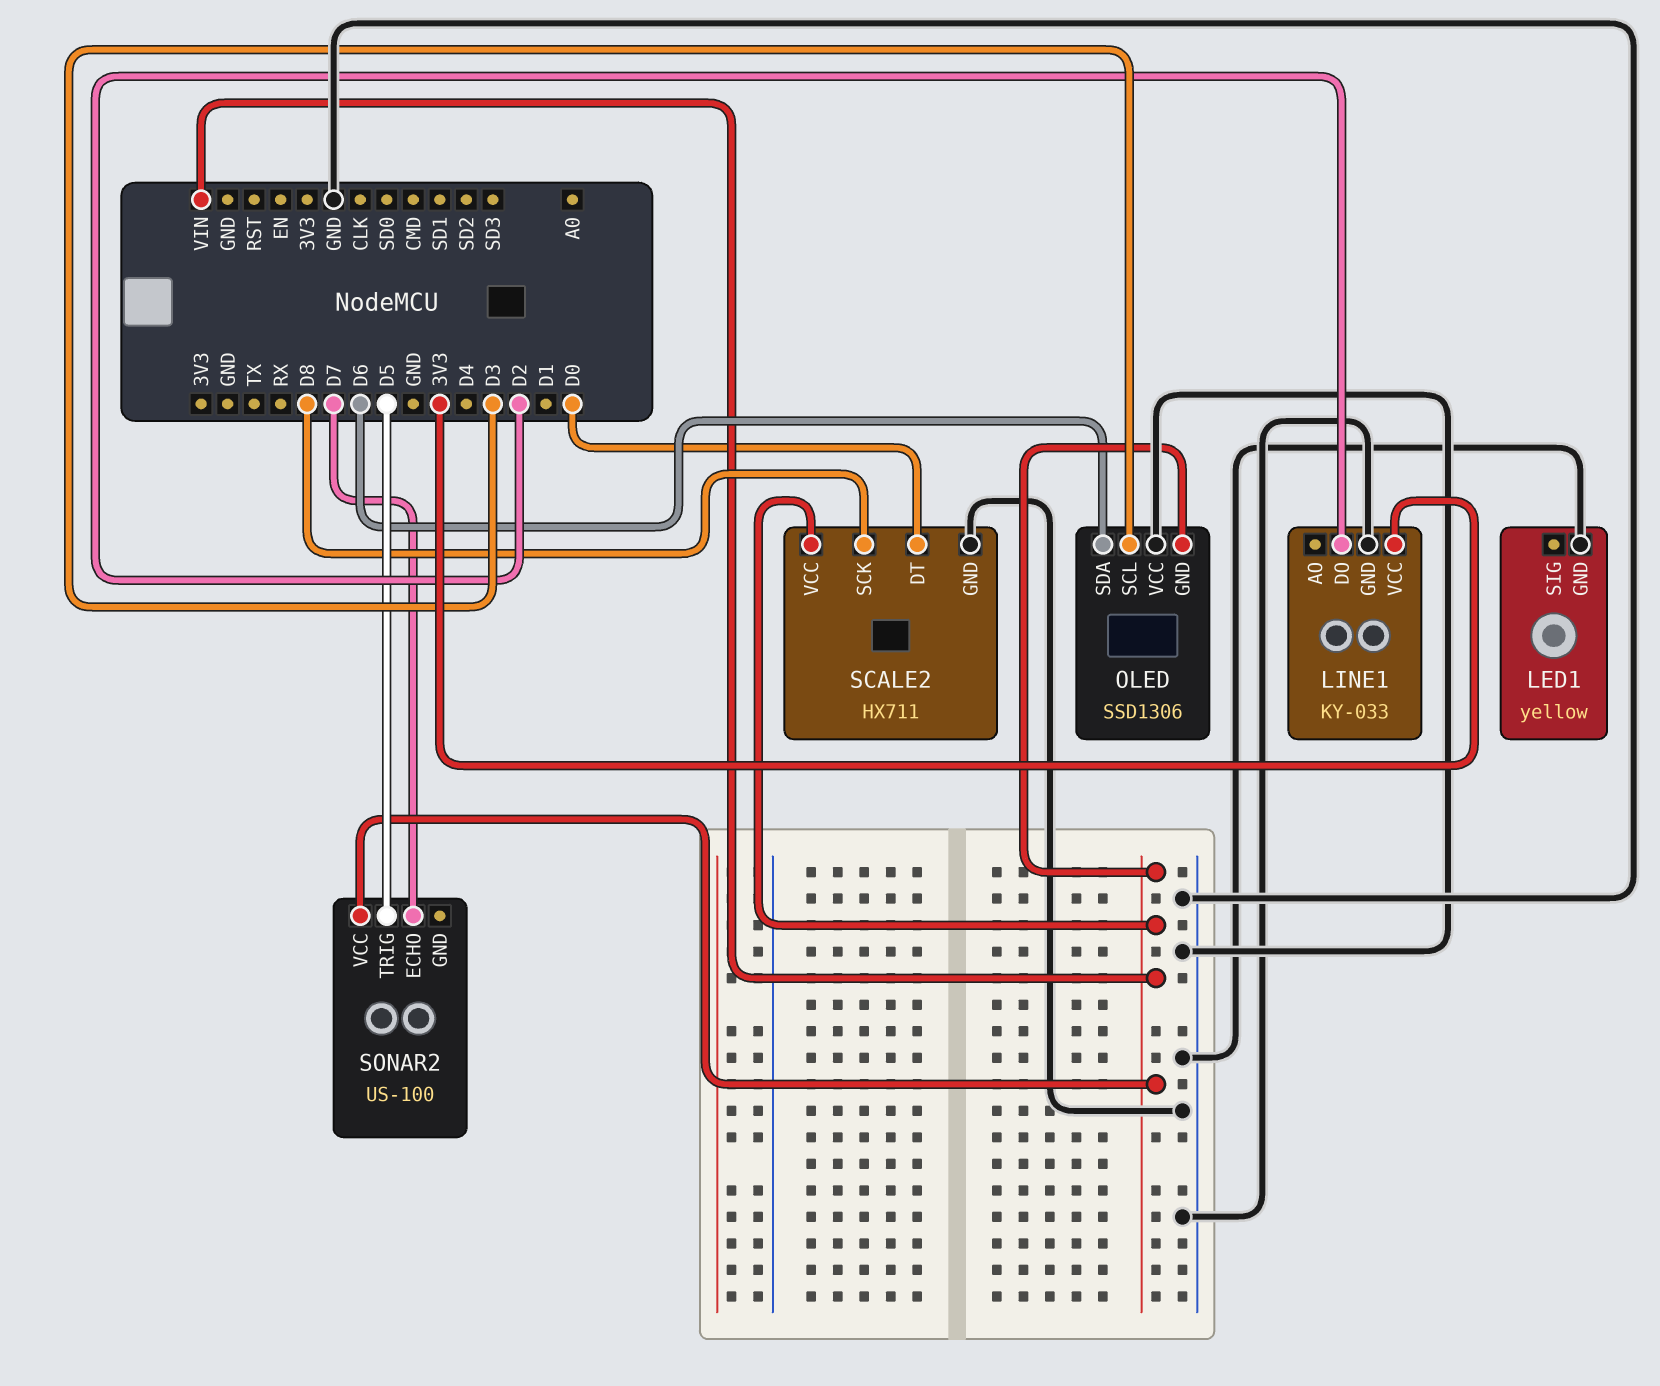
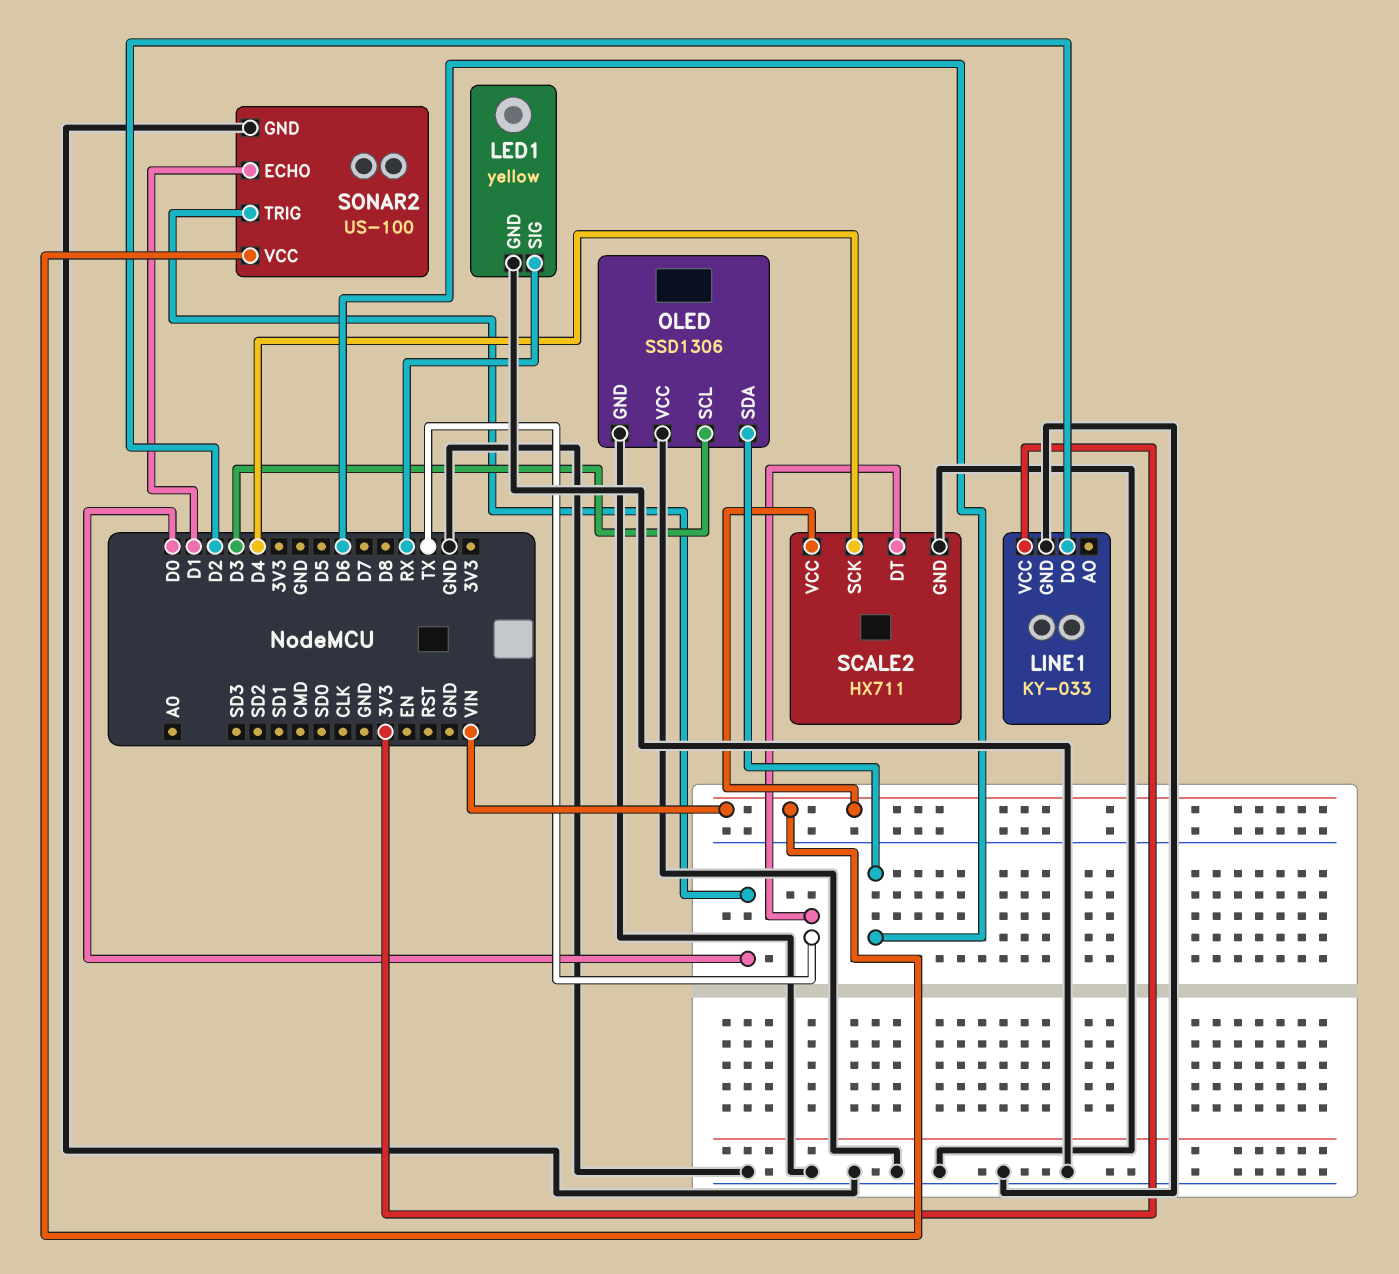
LED1 pin SIG: none -> RX
OLED pin GND: VIN -> GND
SCALE2 pin DT: D0 -> TX
SCALE2 pin SCK: D8 -> D4
SONAR2 pin ECHO: D7 -> D1
SONAR2 pin GND: none -> GND
SONAR2 pin TRIG: D5 -> D0

